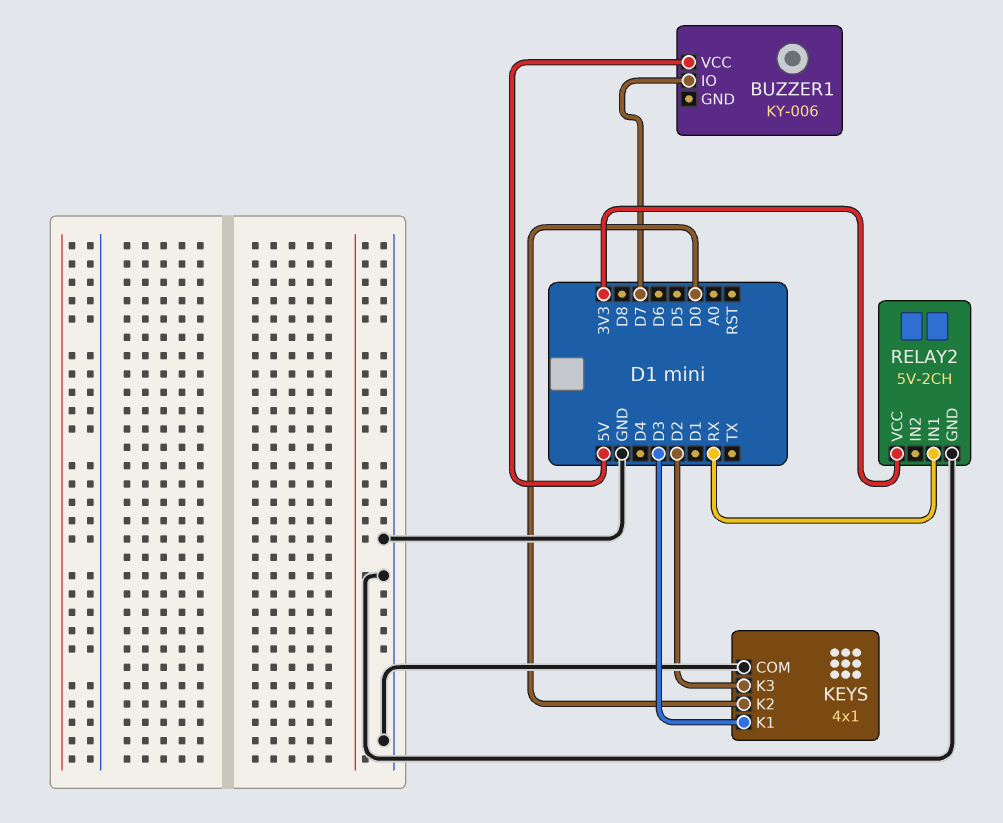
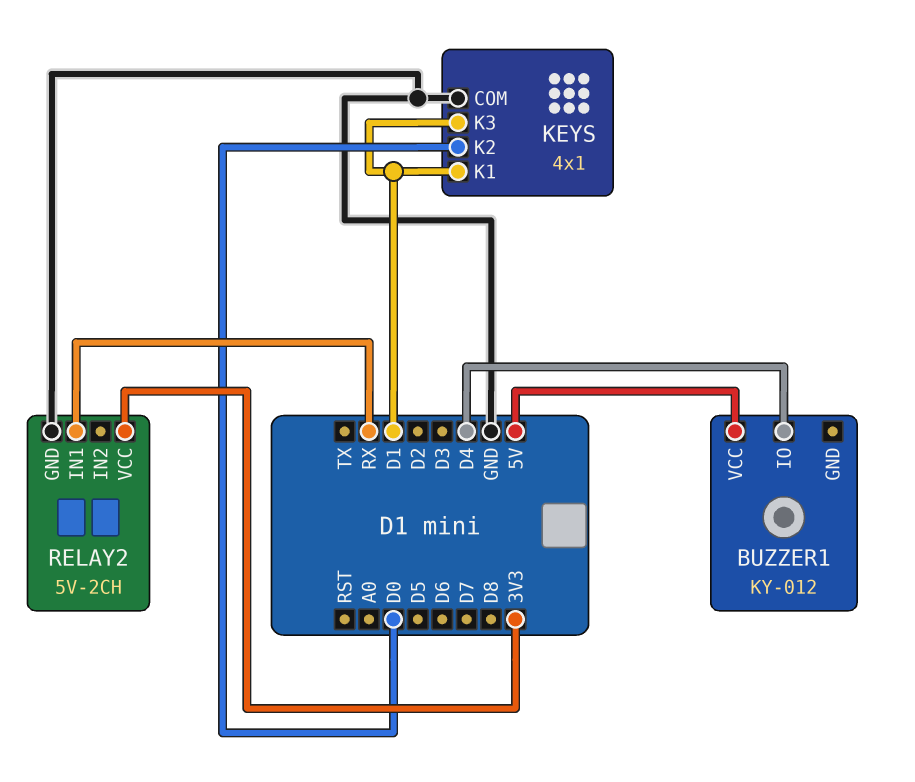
BUZZER1: KY-006 -> KY-012
BUZZER1 pin IO: D7 -> D4
KEYS pin K1: D3 -> D1
KEYS pin K3: D2 -> D1

